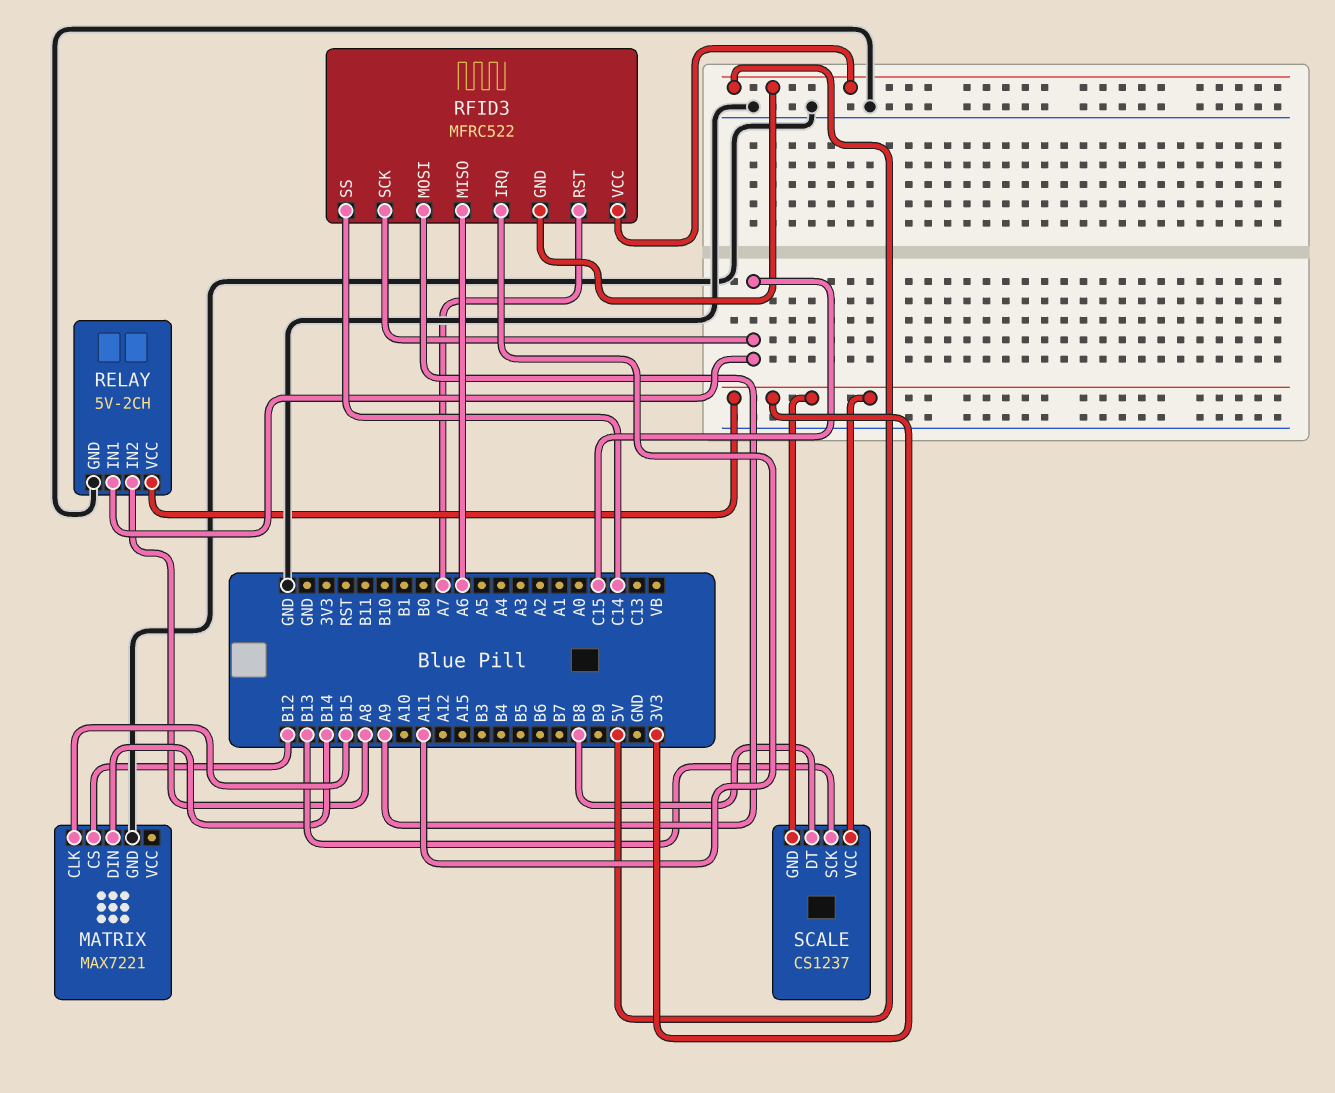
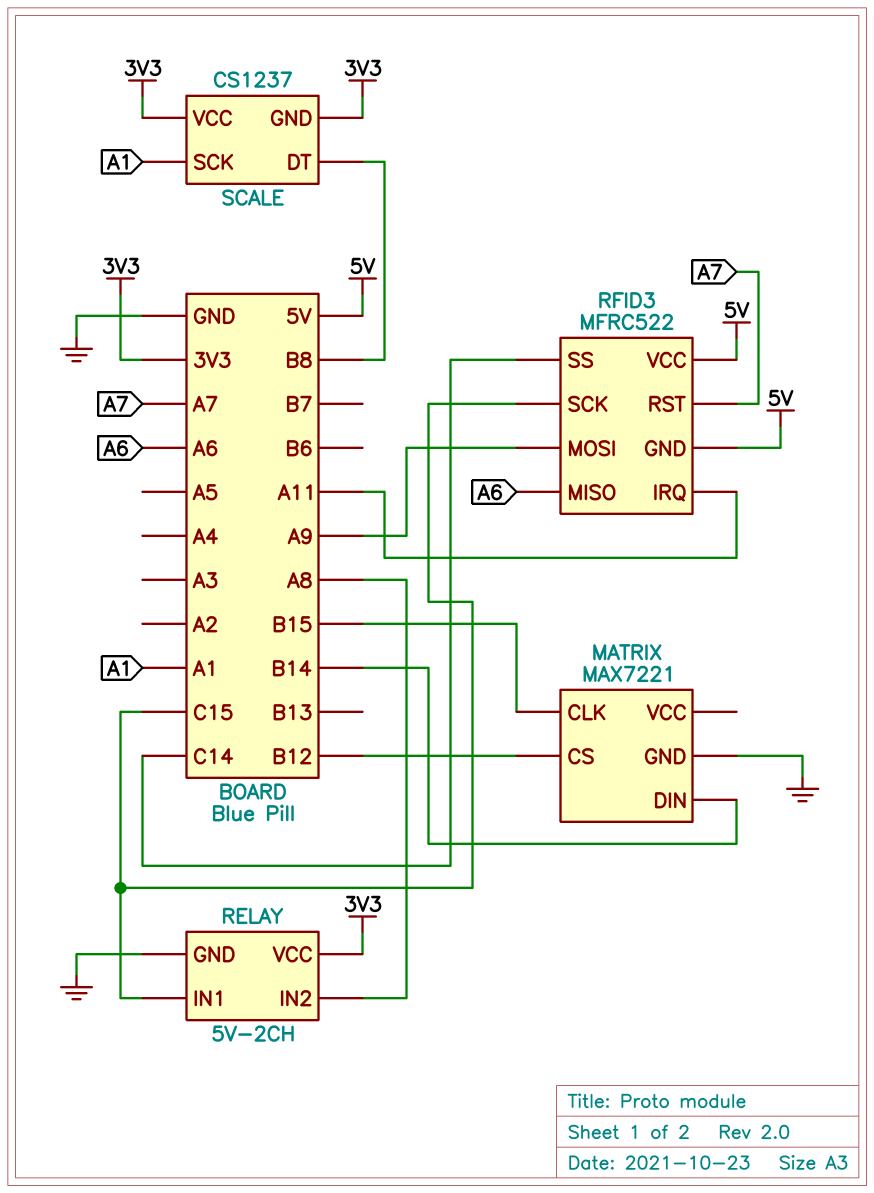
SCALE pin SCK: B13 -> A1

